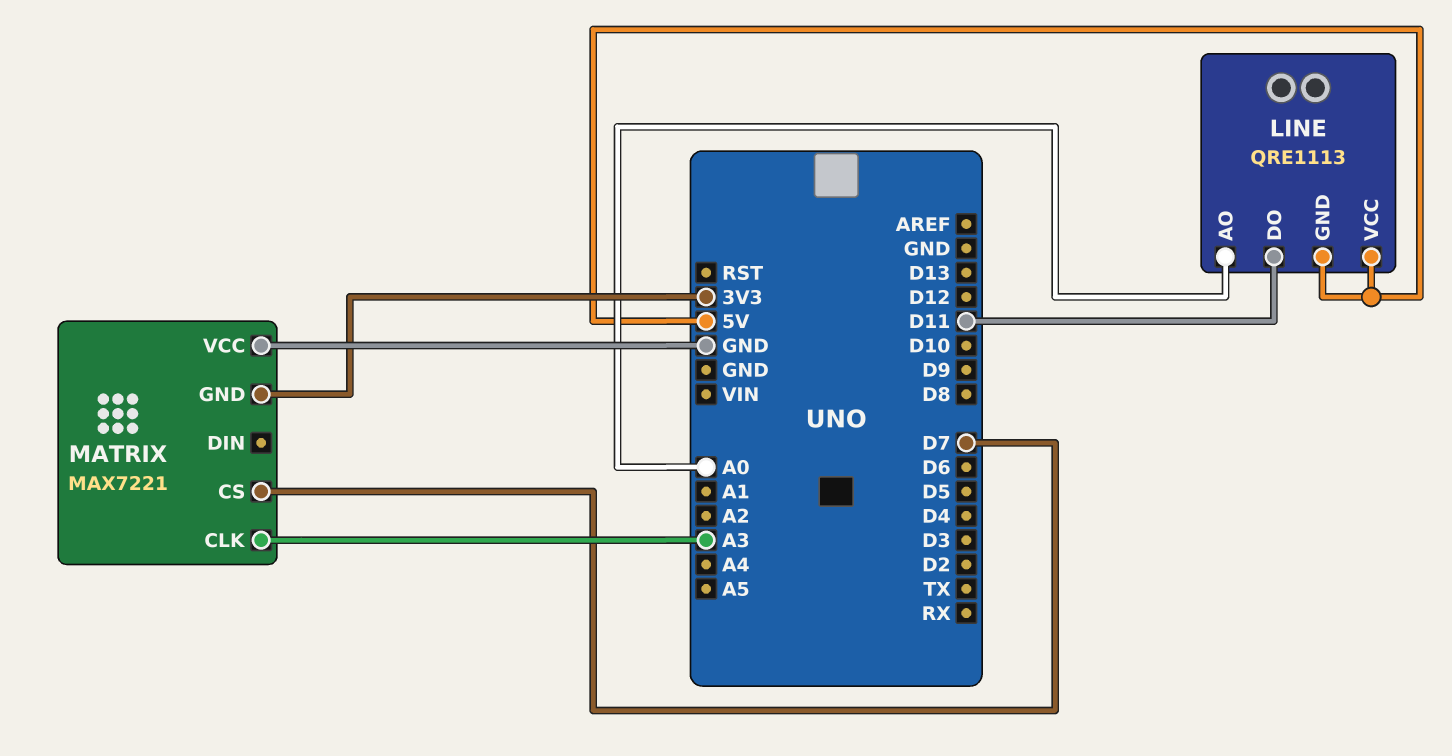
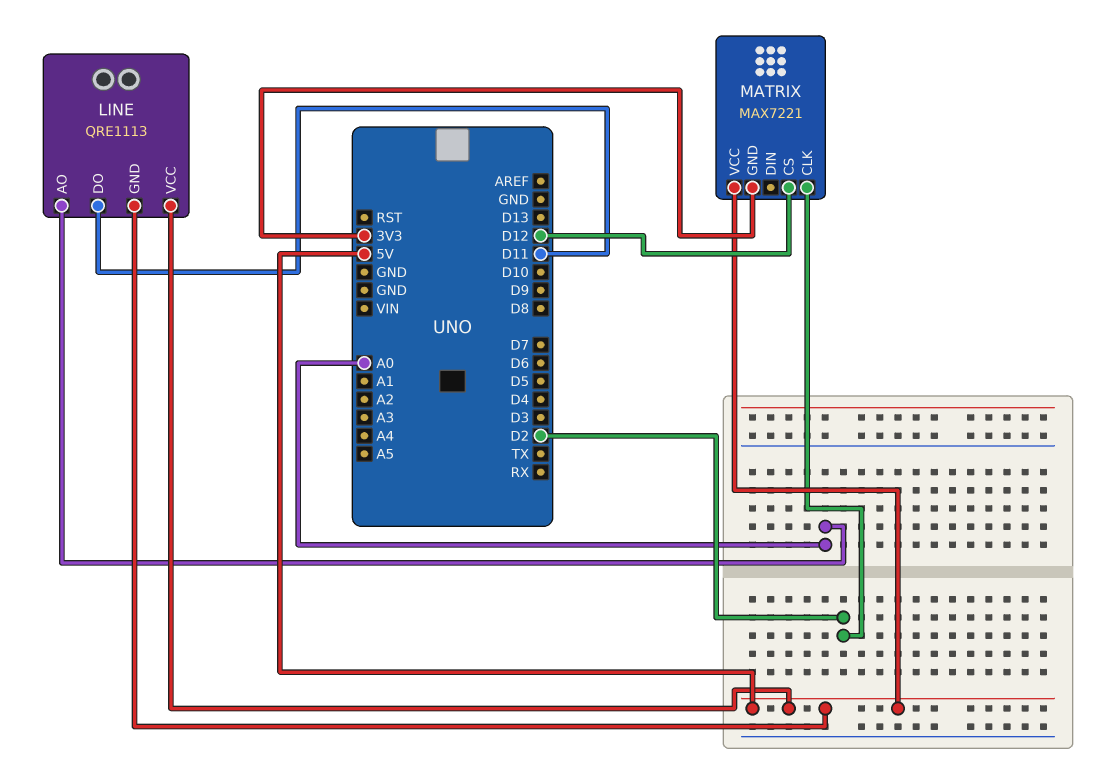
MATRIX pin CLK: A3 -> D2
MATRIX pin CS: D7 -> D12
MATRIX pin VCC: GND -> 5V

